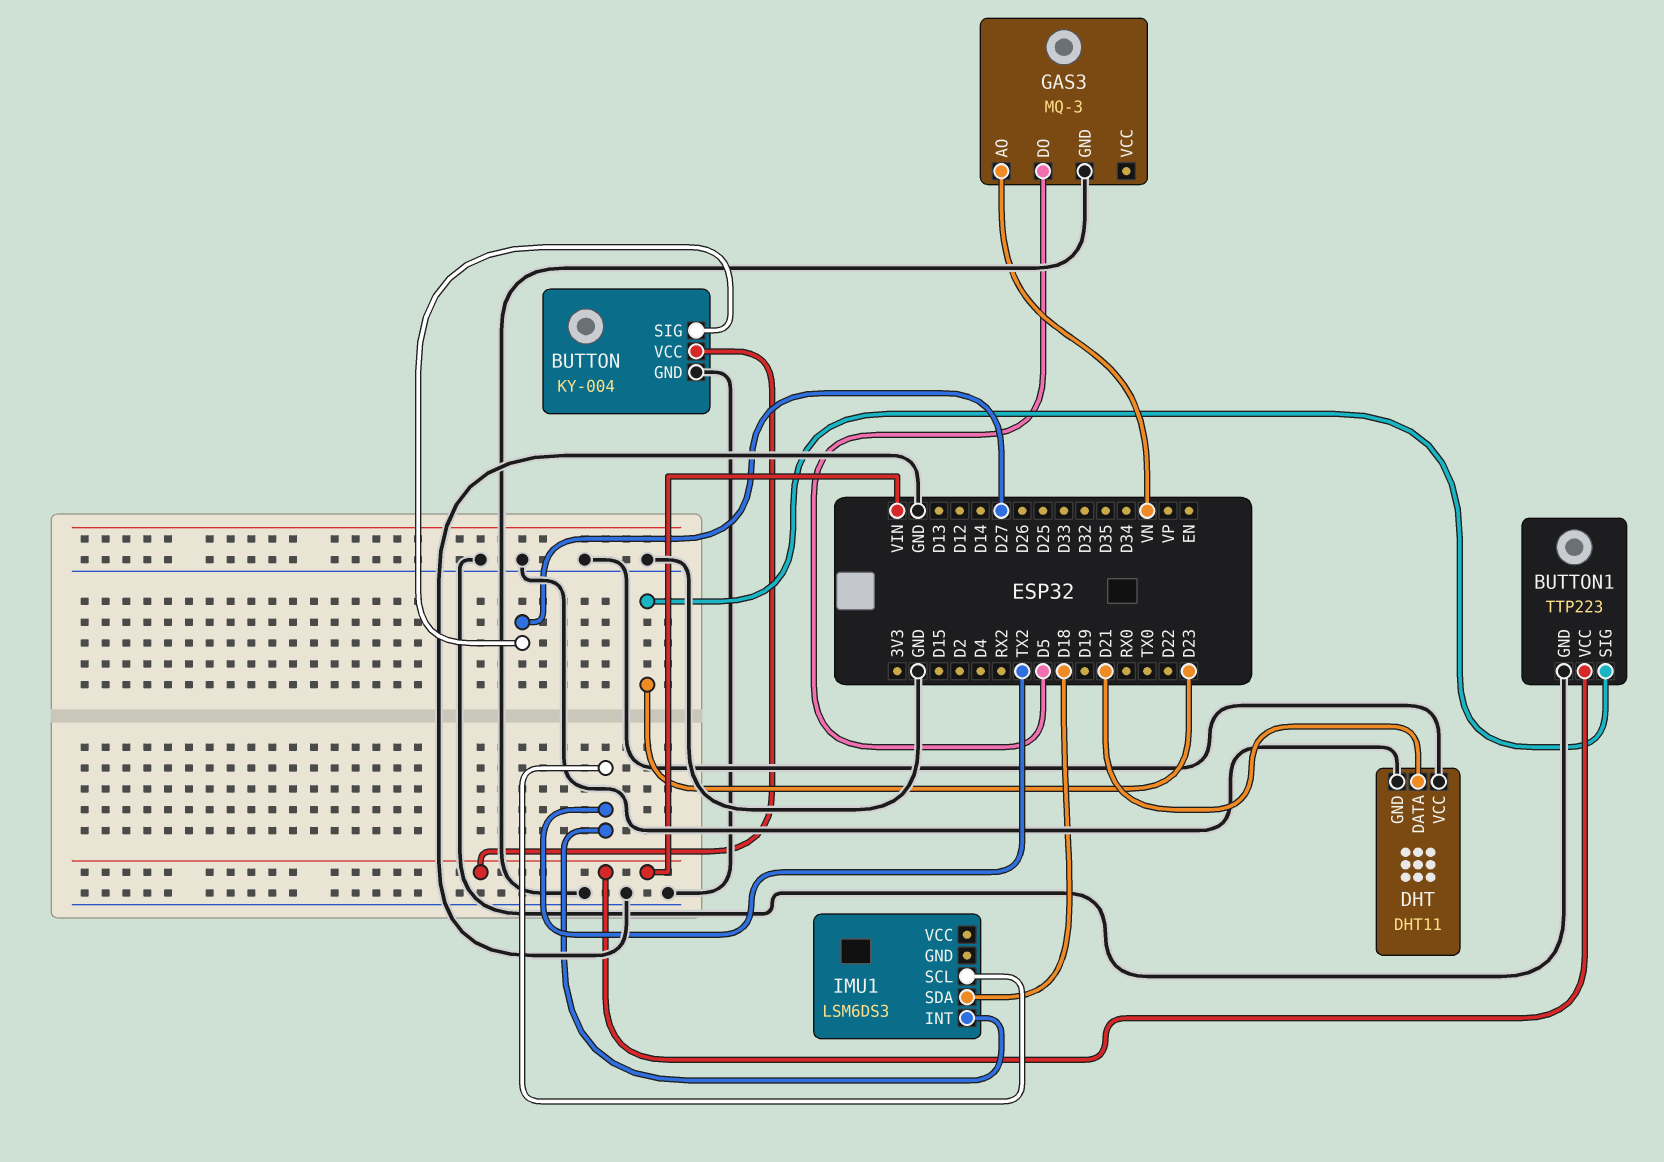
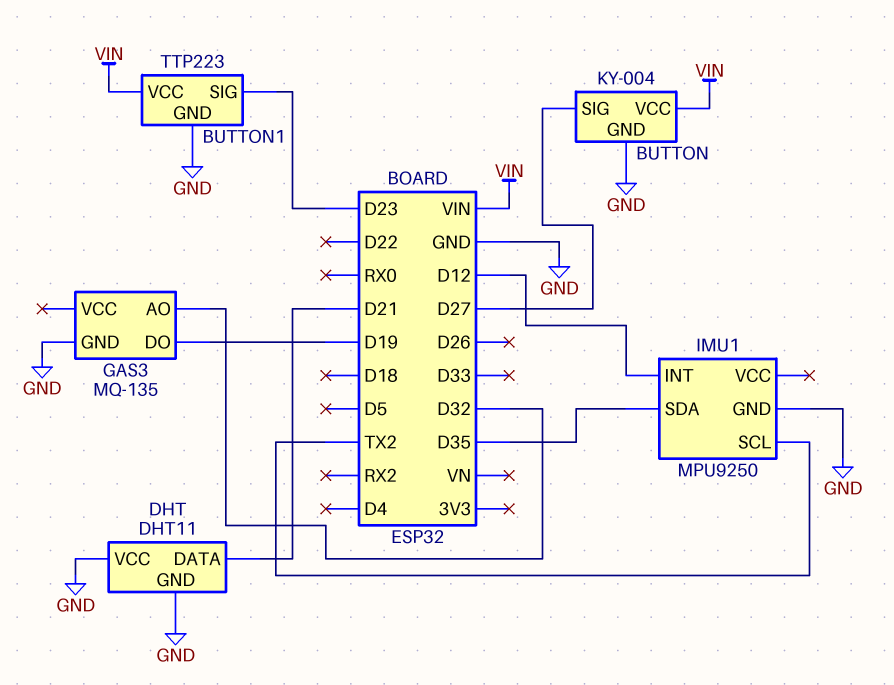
GAS3: MQ-3 -> MQ-135
GAS3 pin AO: VN -> D32
GAS3 pin DO: D5 -> D19
IMU1: LSM6DS3 -> MPU9250
IMU1 pin GND: none -> GND
IMU1 pin INT: TX2 -> D12
IMU1 pin SDA: D18 -> D35

